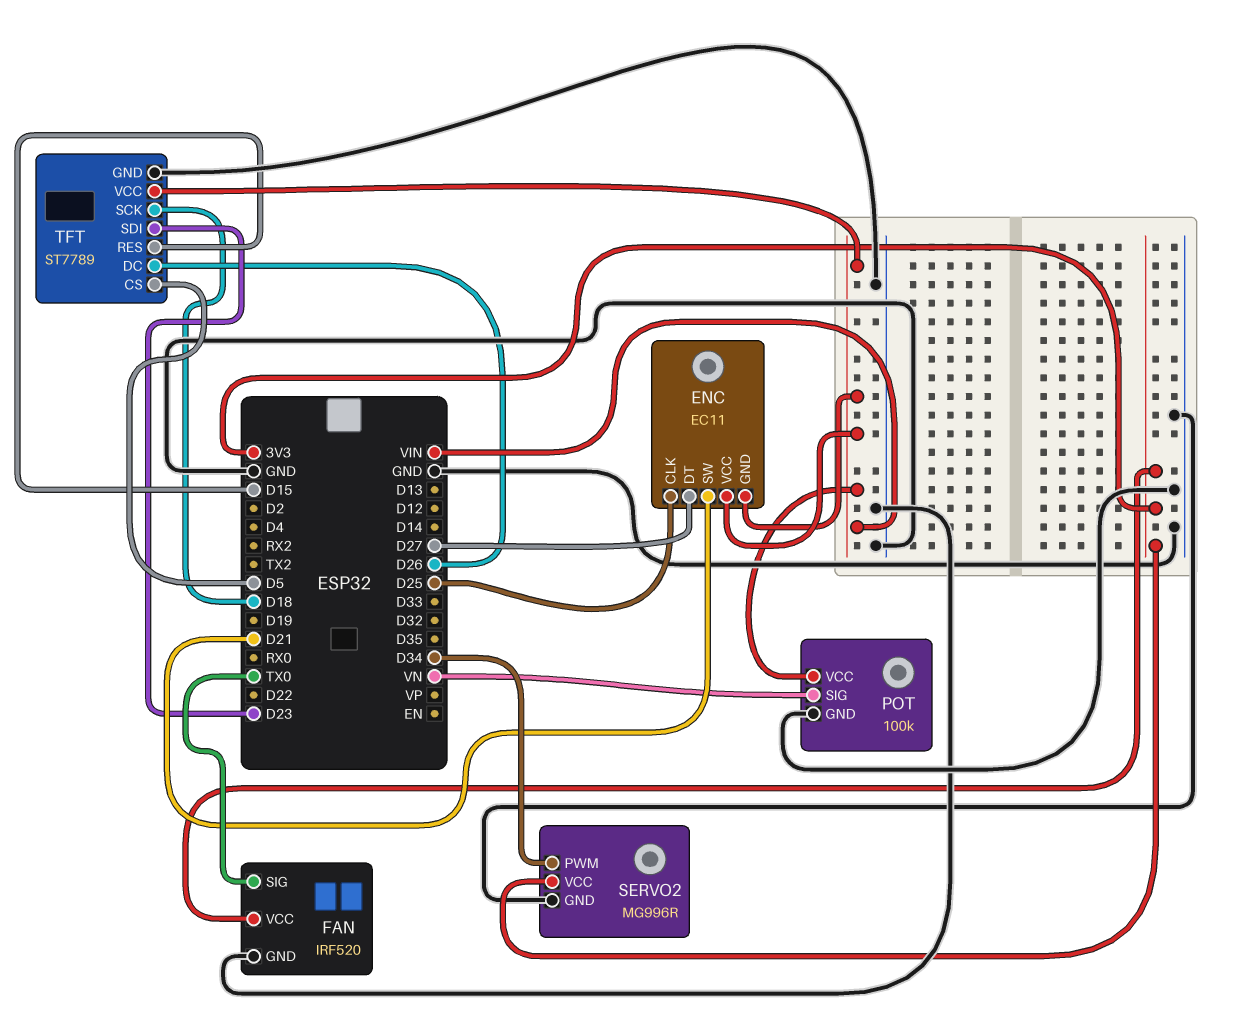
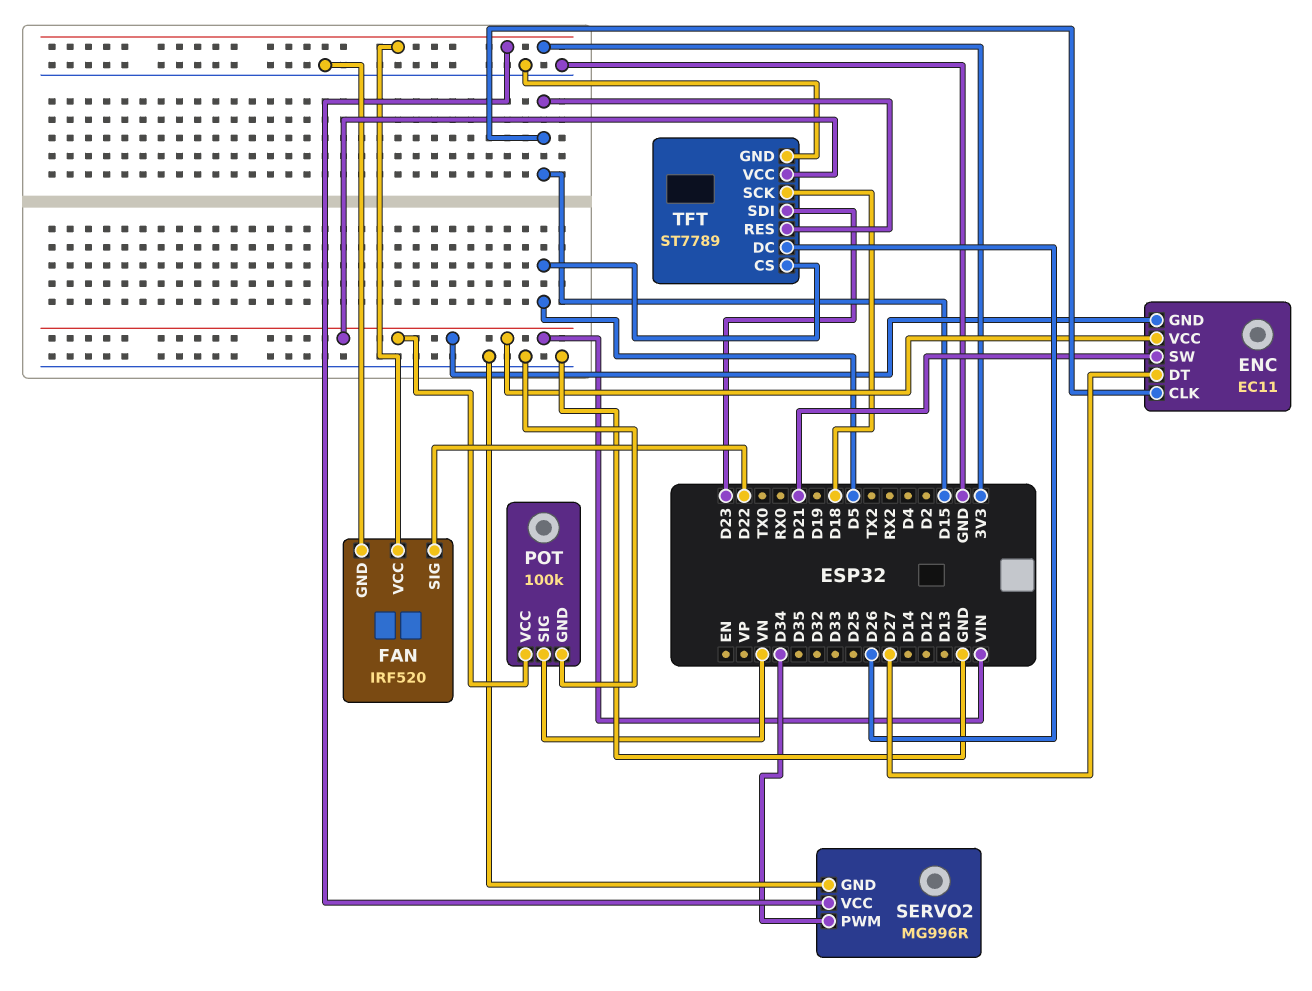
ENC pin CLK: D25 -> D15
FAN pin SIG: TX0 -> D22

